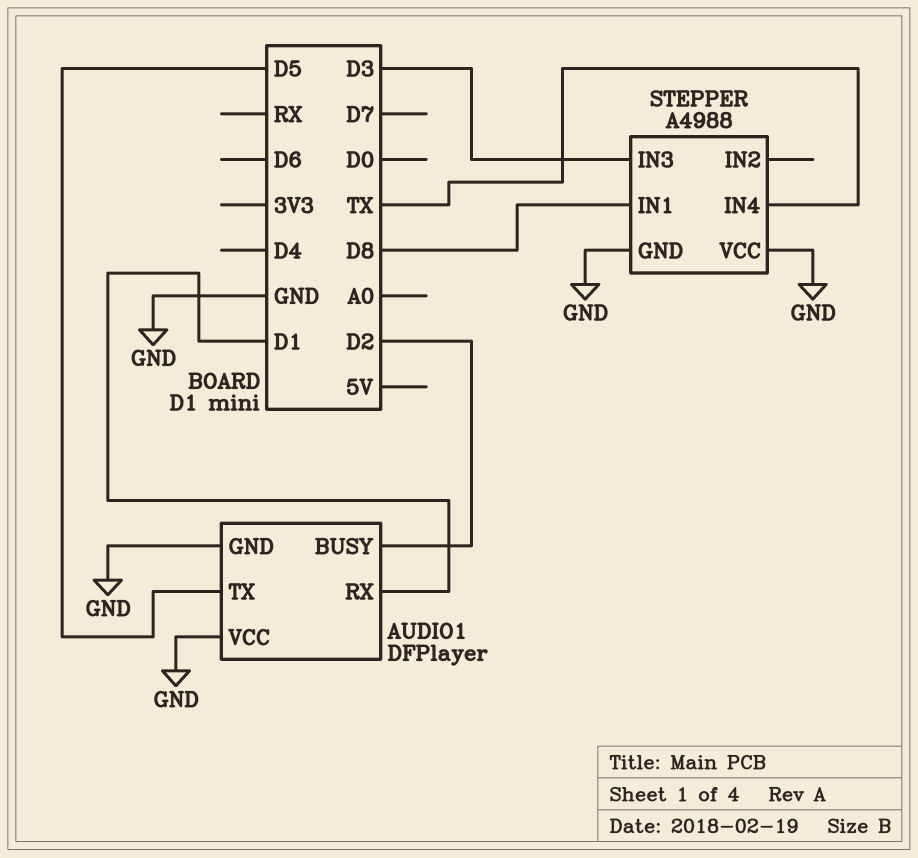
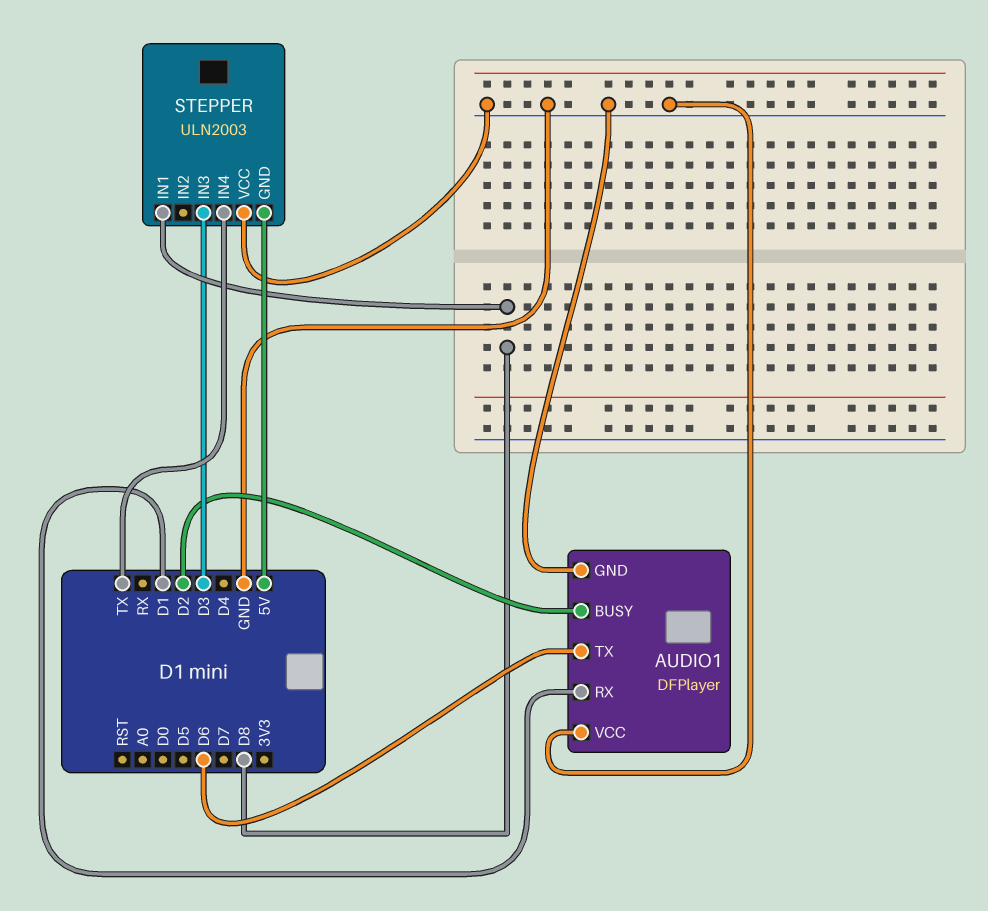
AUDIO1 pin TX: D5 -> D6
STEPPER: A4988 -> ULN2003
STEPPER pin GND: GND -> 5V

